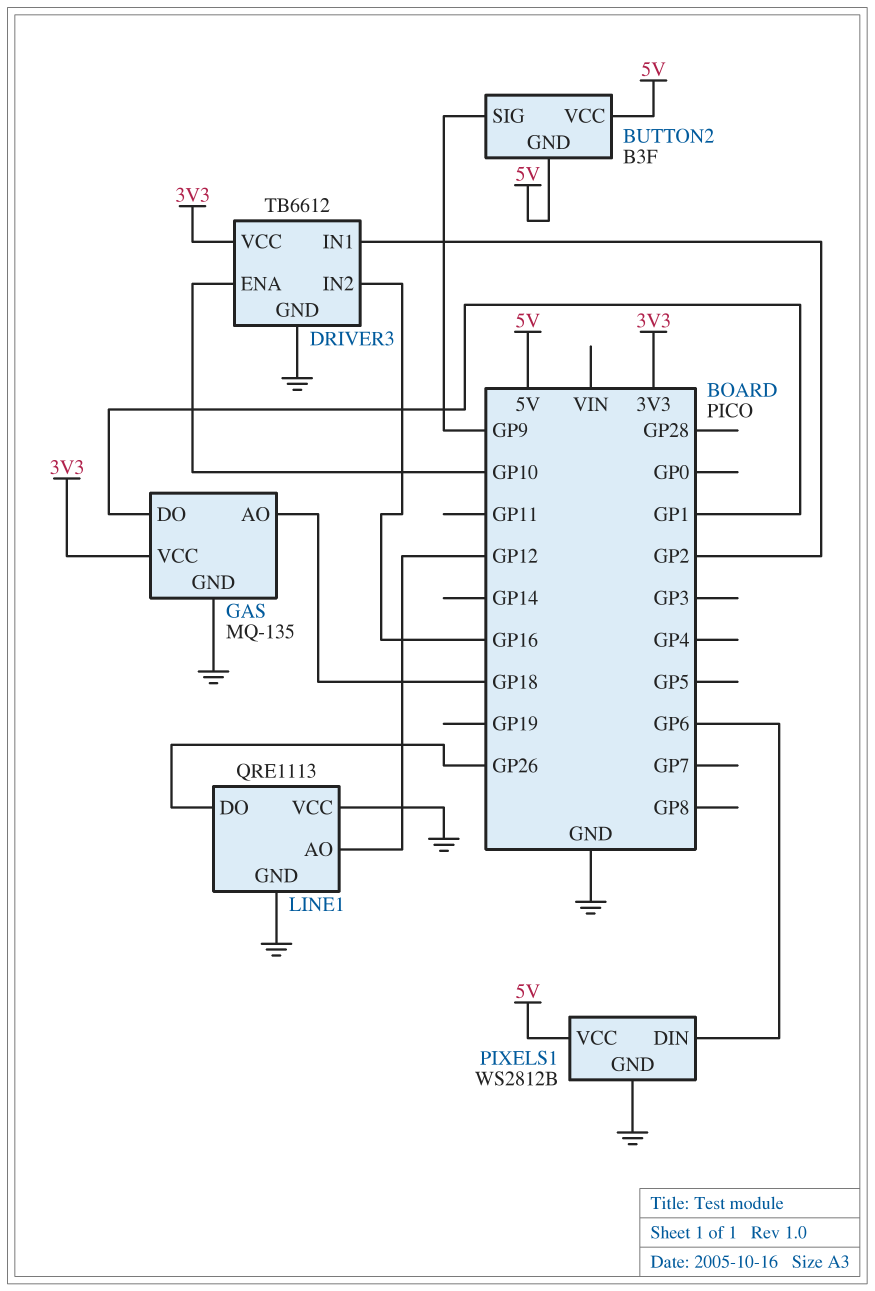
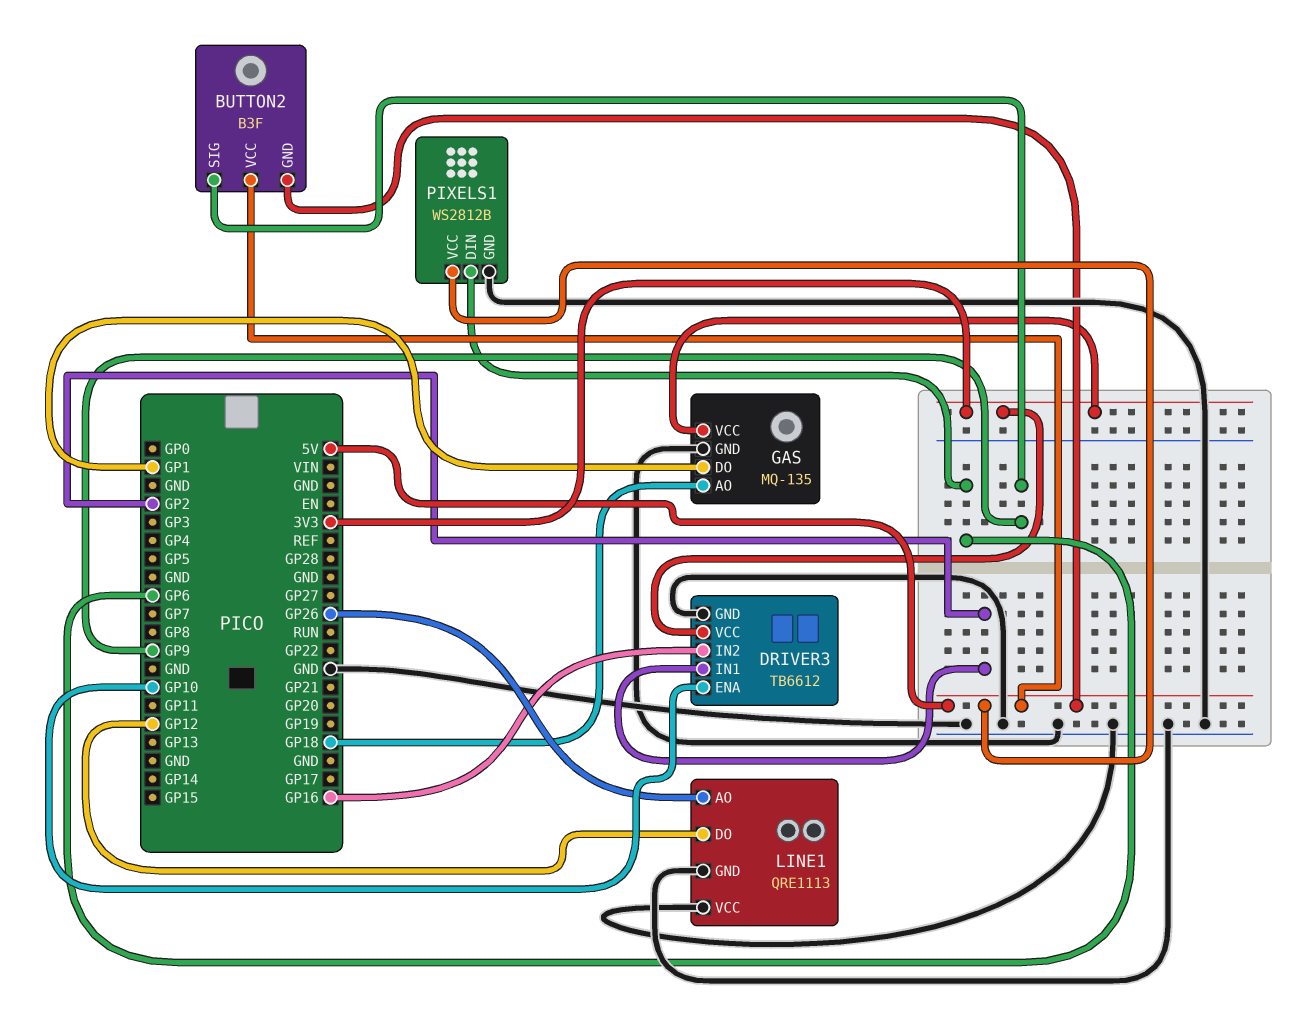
LINE1 pin AO: GP12 -> GP26
LINE1 pin DO: GP26 -> GP12

